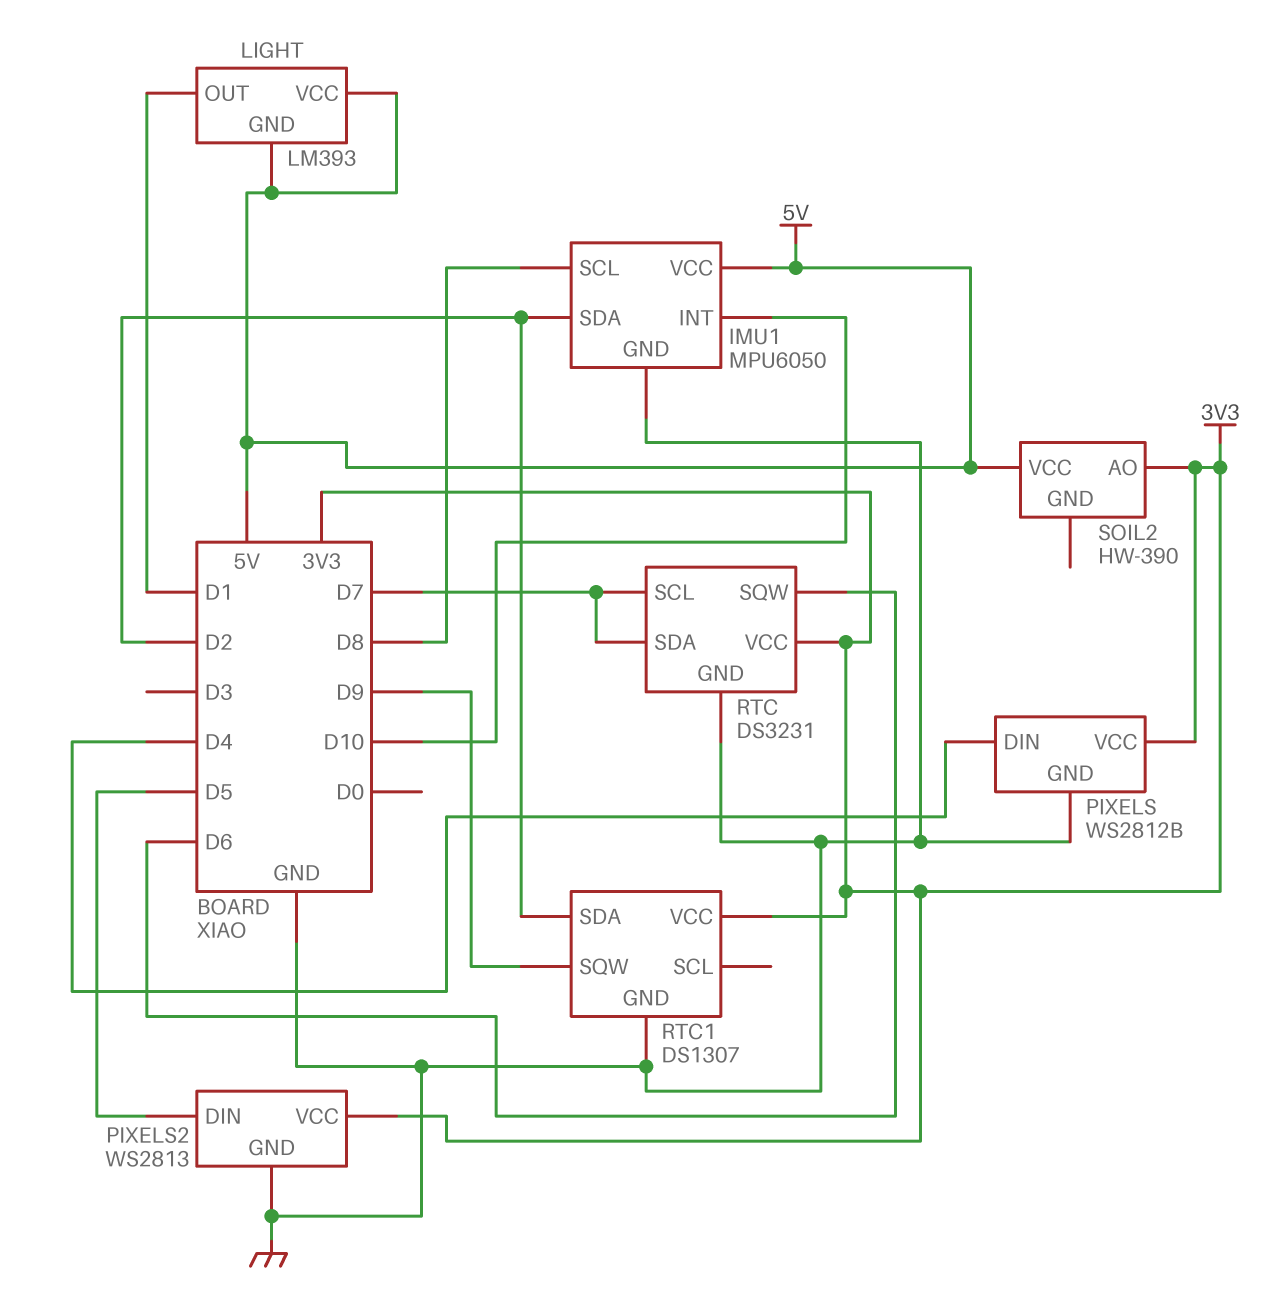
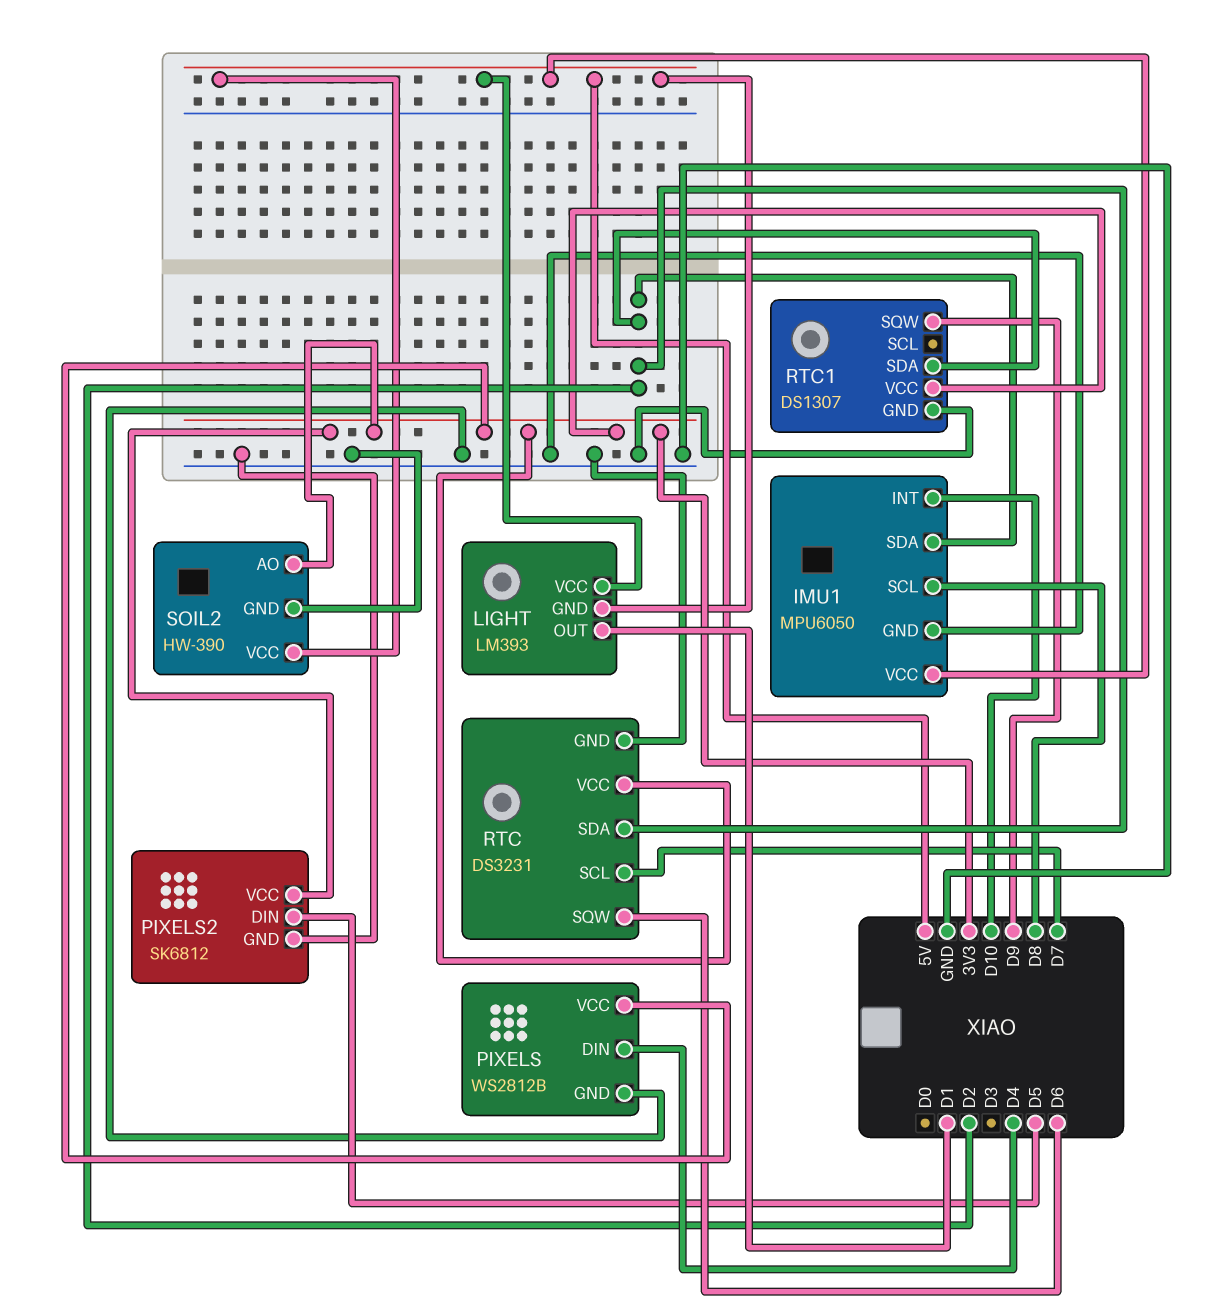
PIXELS2: WS2813 -> SK6812
RTC pin SDA: D7 -> D2
SOIL2 pin GND: none -> GND

